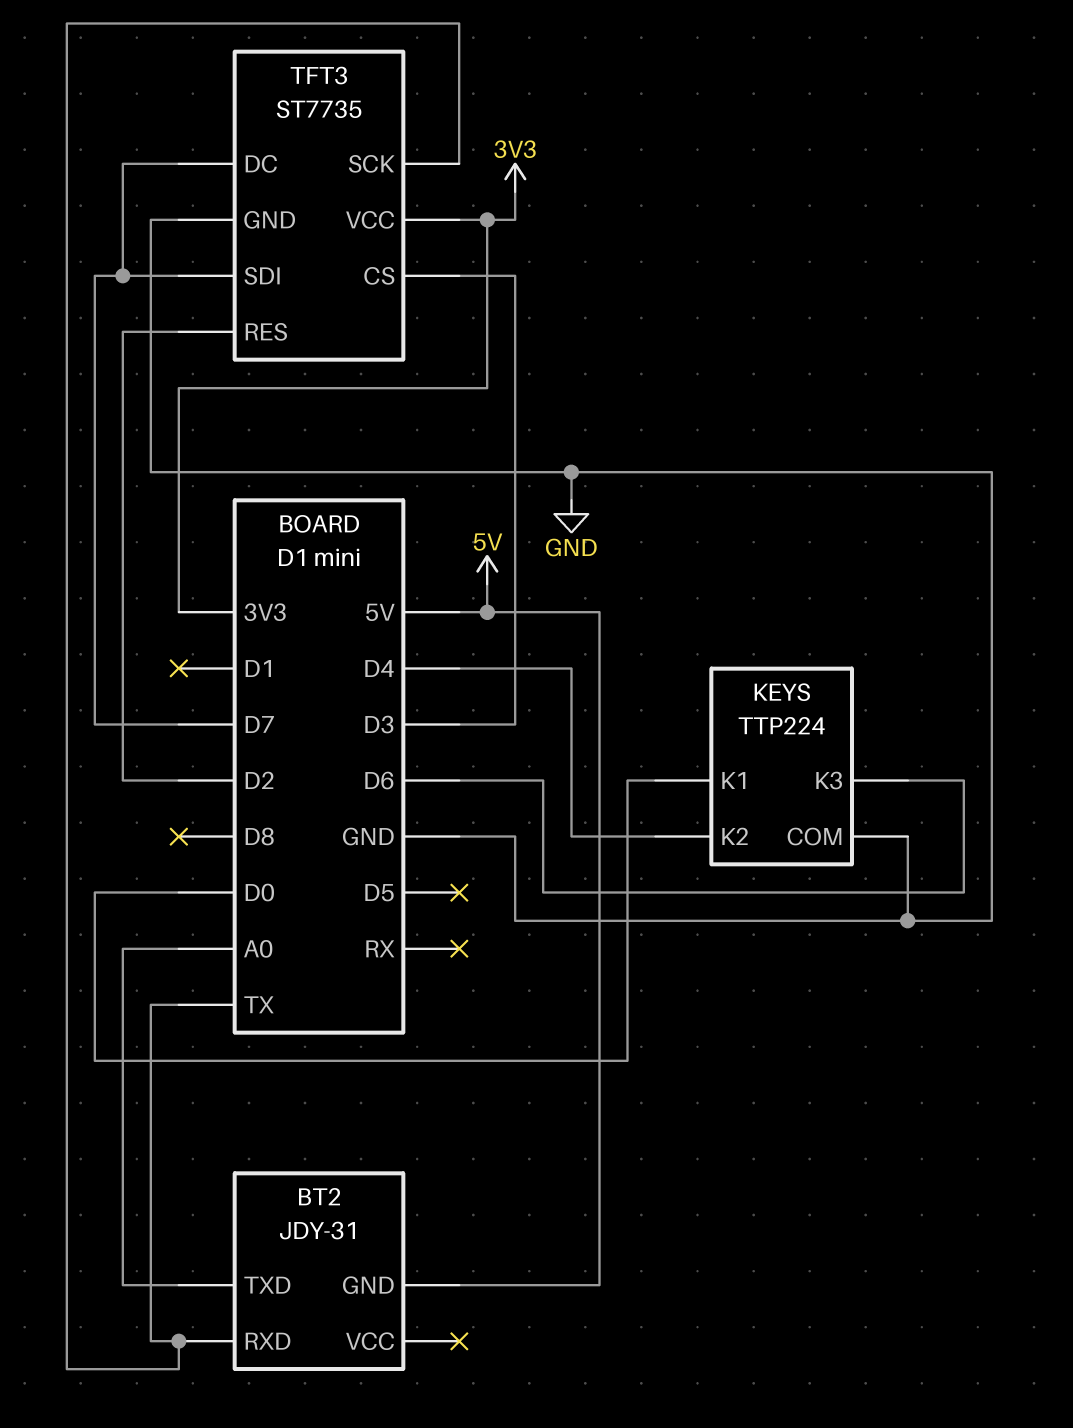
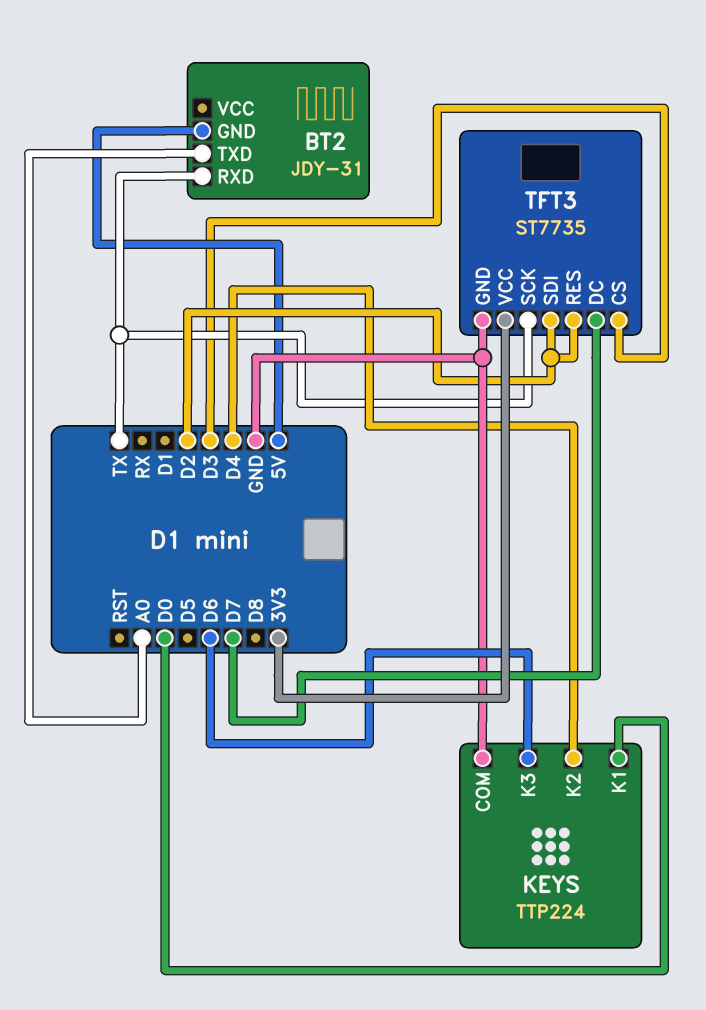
TFT3 pin SDI: D7 -> D2

